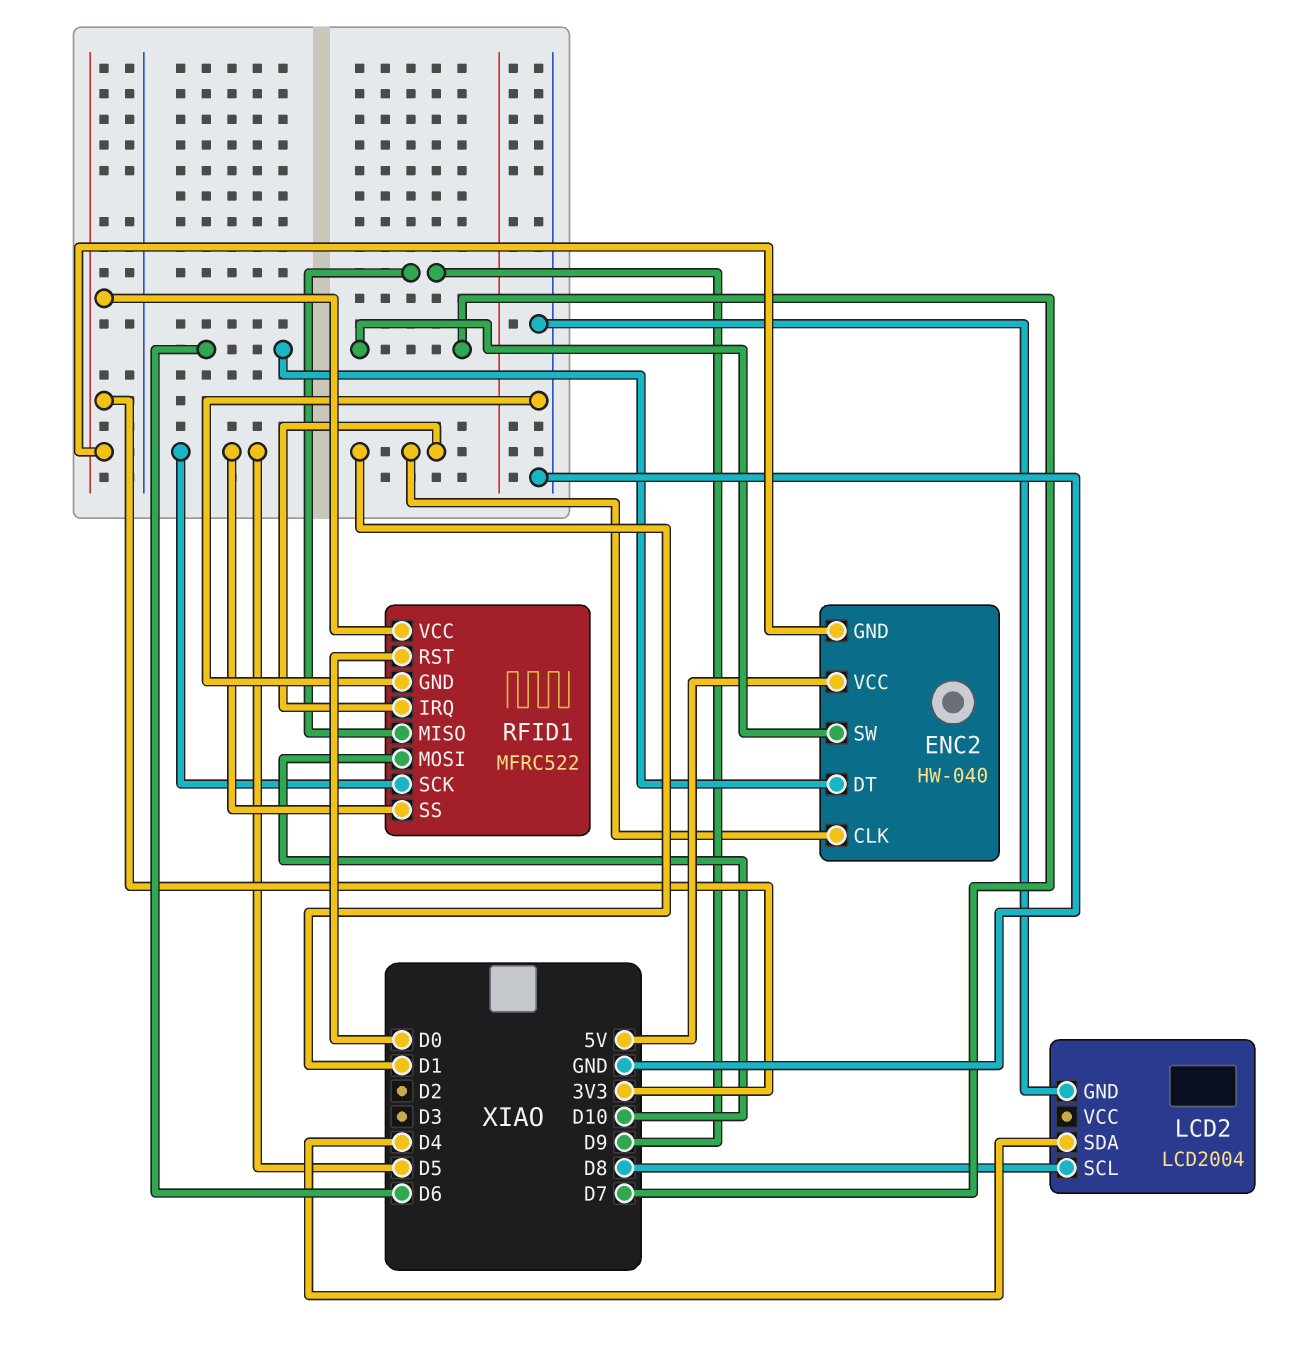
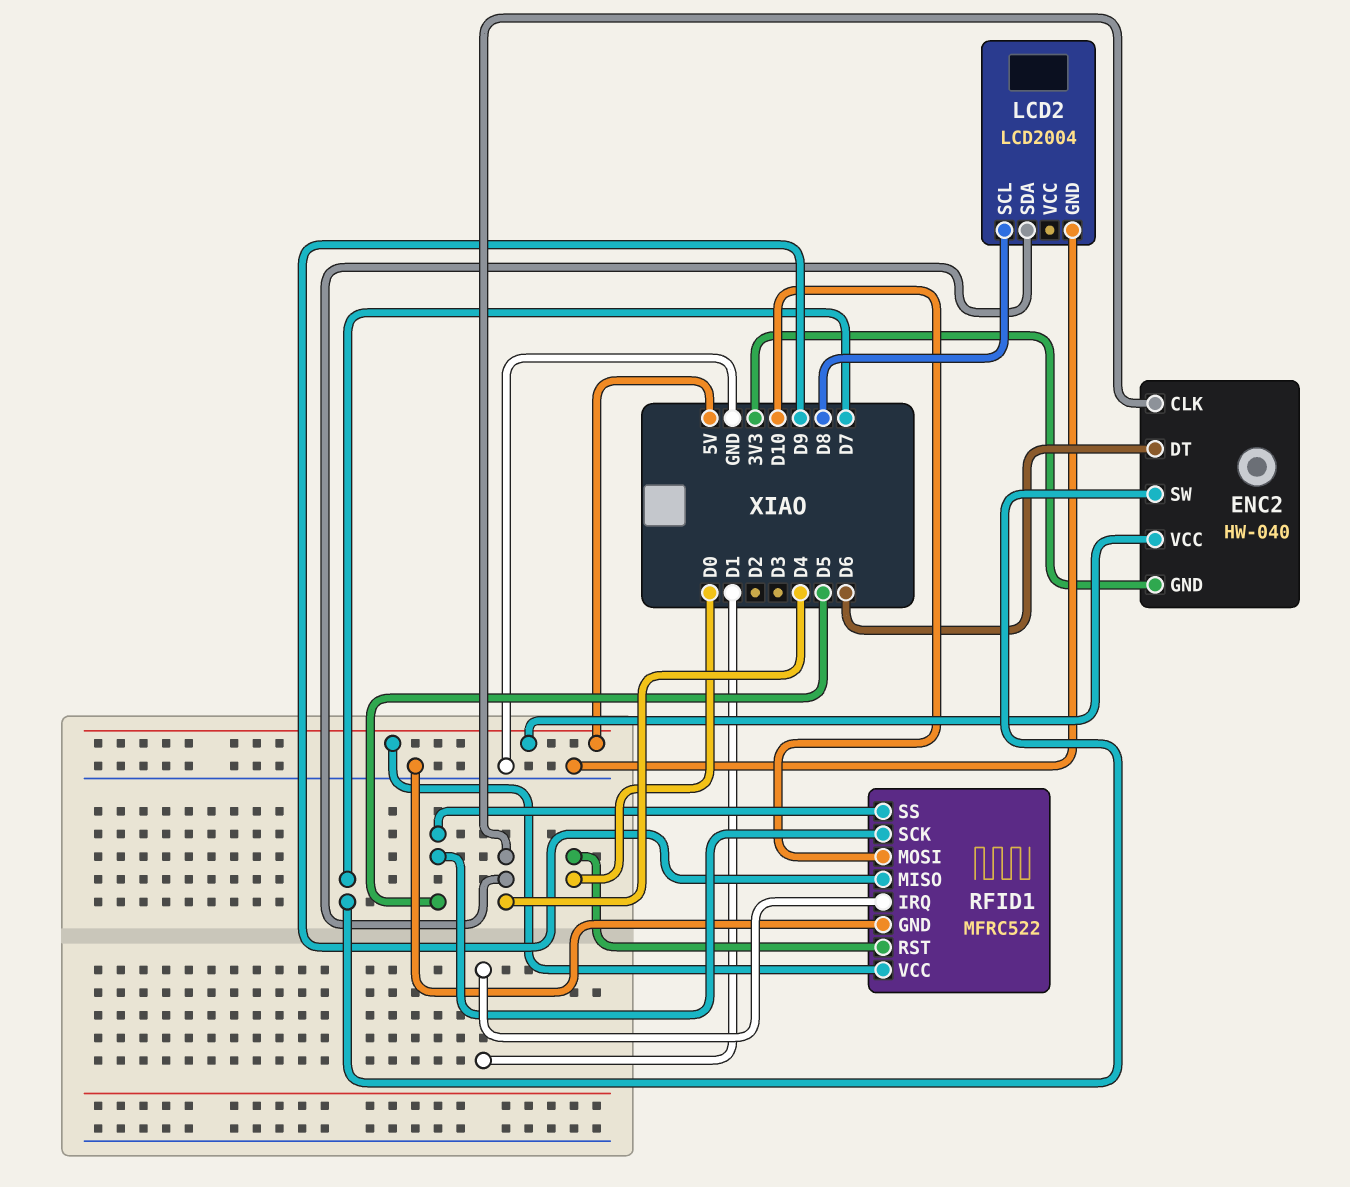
ENC2 pin CLK: D1 -> D4
RFID1 pin VCC: 3V3 -> 5V

